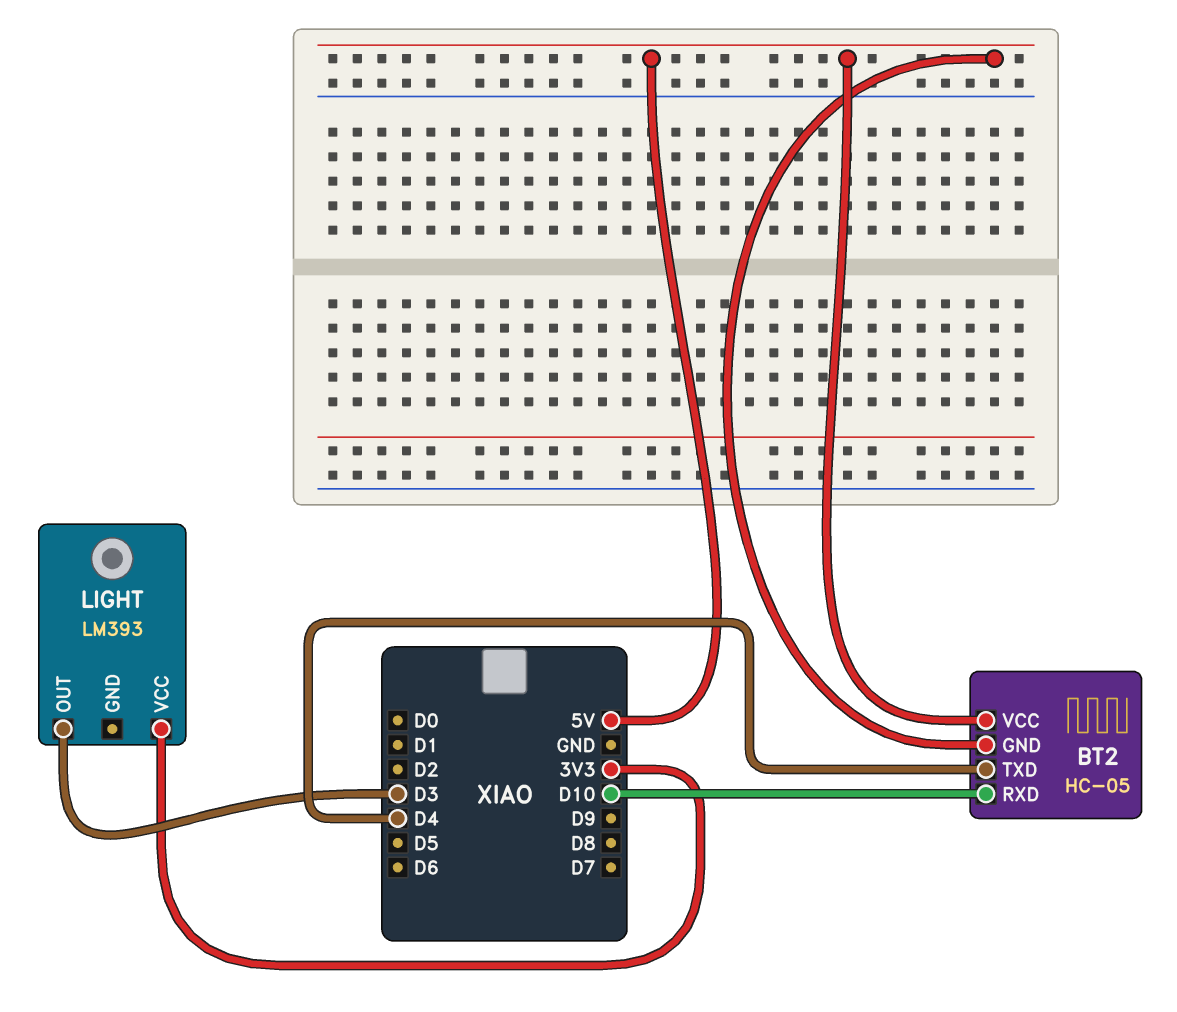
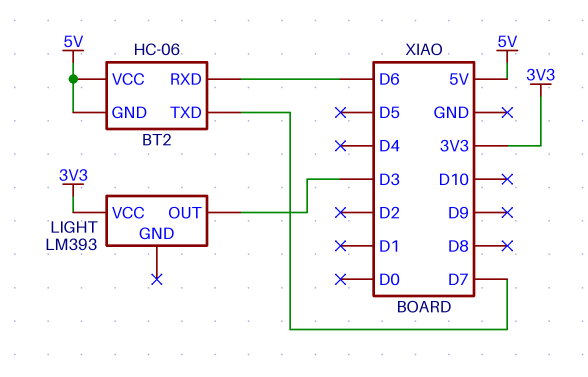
BT2: HC-05 -> HC-06
BT2 pin RXD: D10 -> D6
BT2 pin TXD: D4 -> D7

